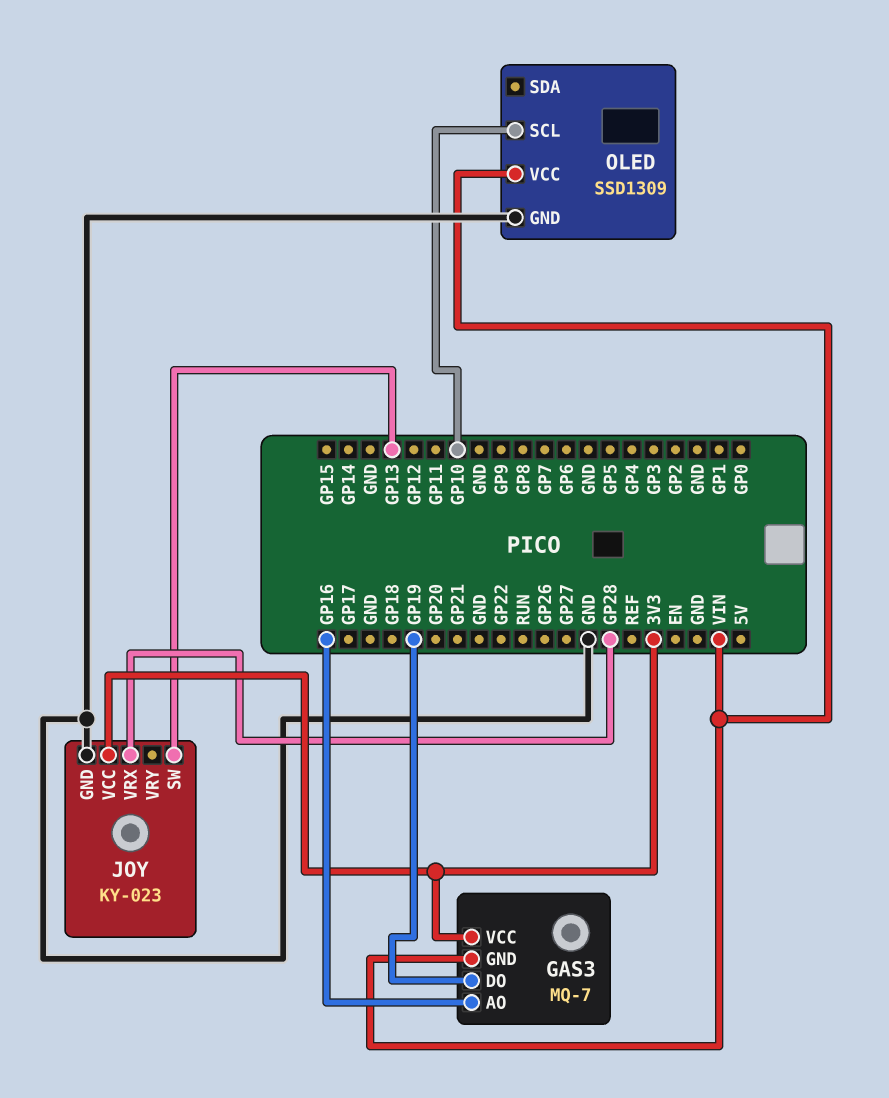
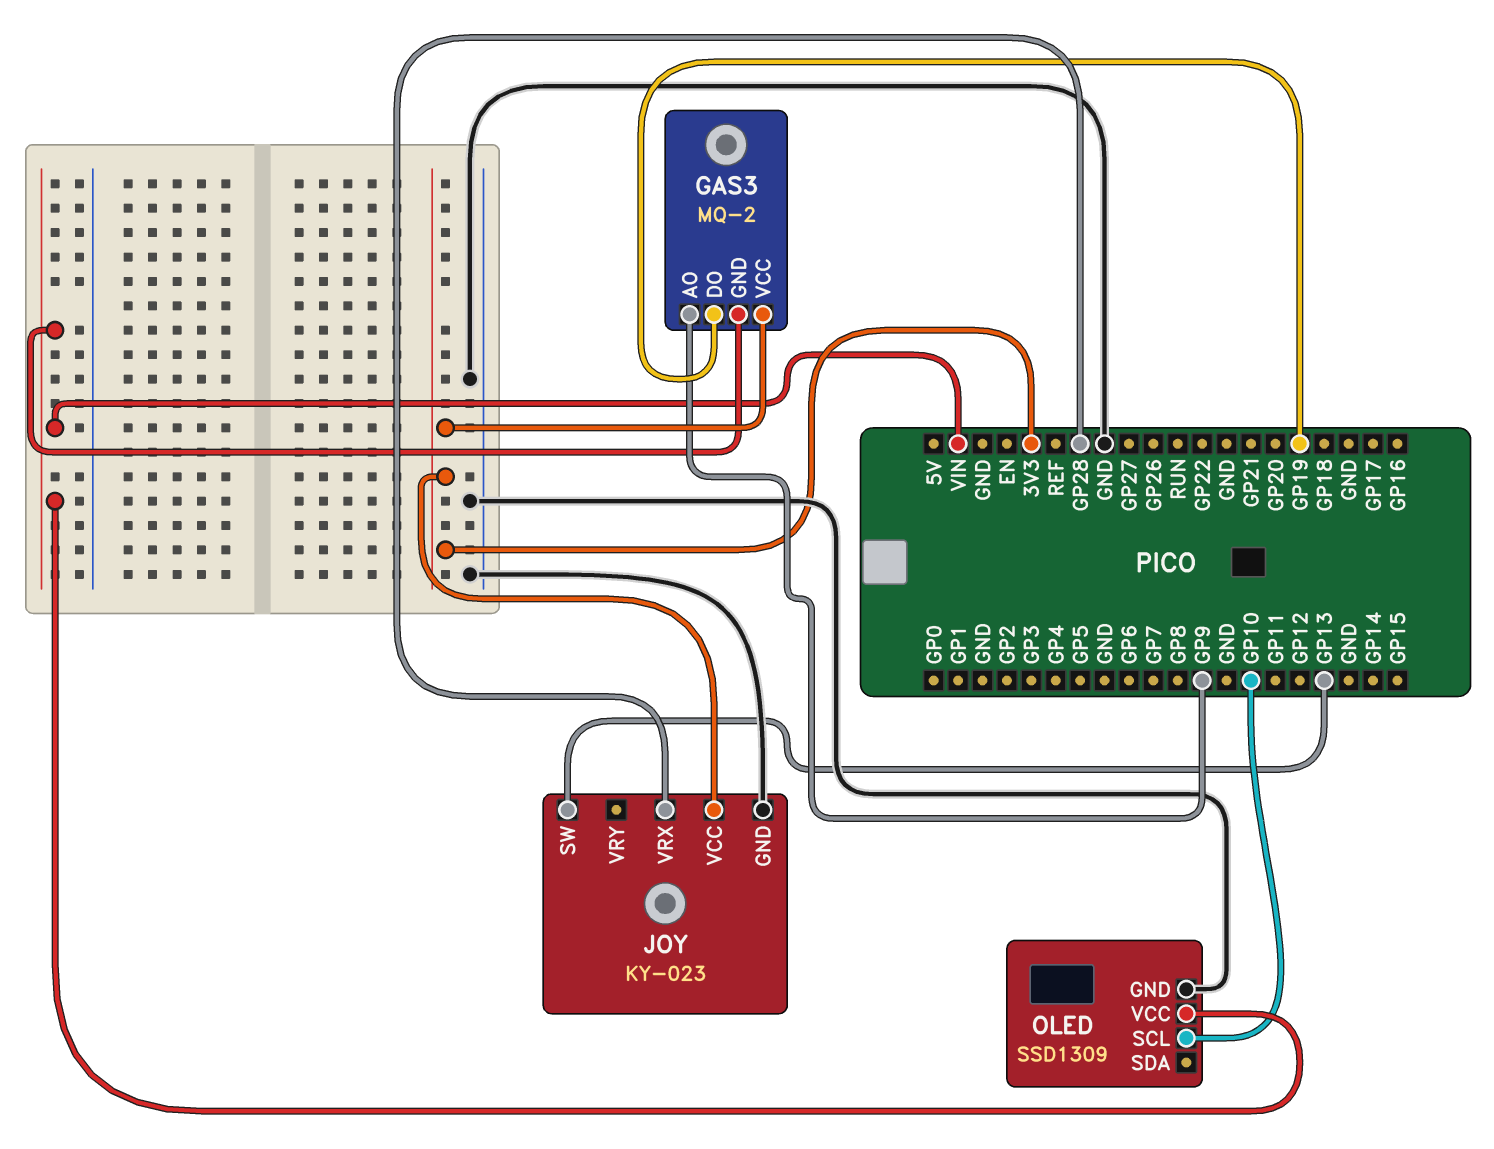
GAS3: MQ-7 -> MQ-2
GAS3 pin AO: GP16 -> GP9

